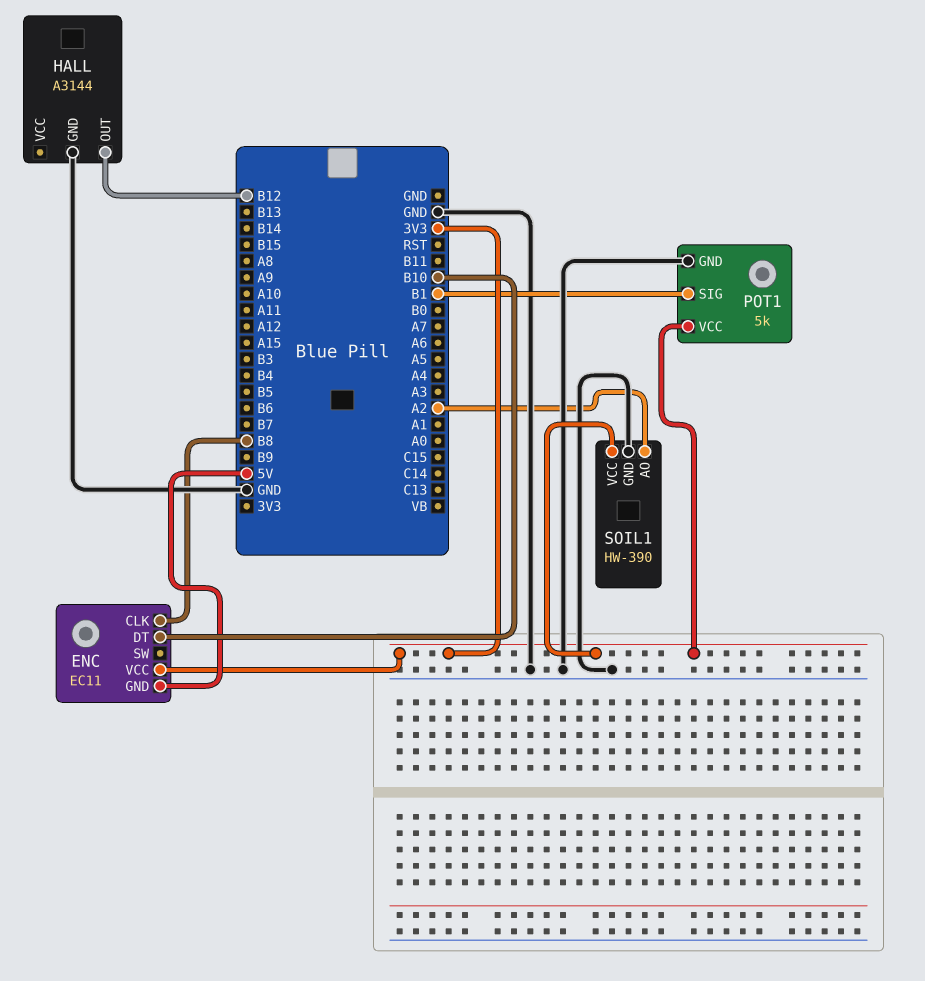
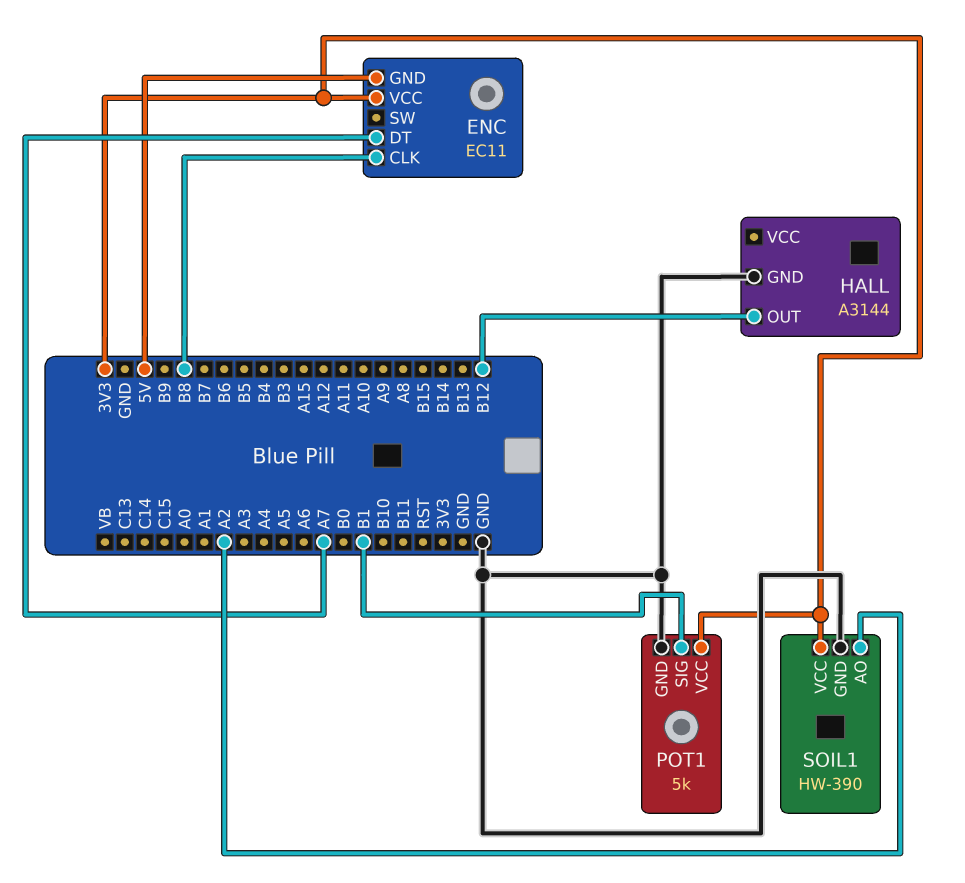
ENC pin DT: B10 -> A7

